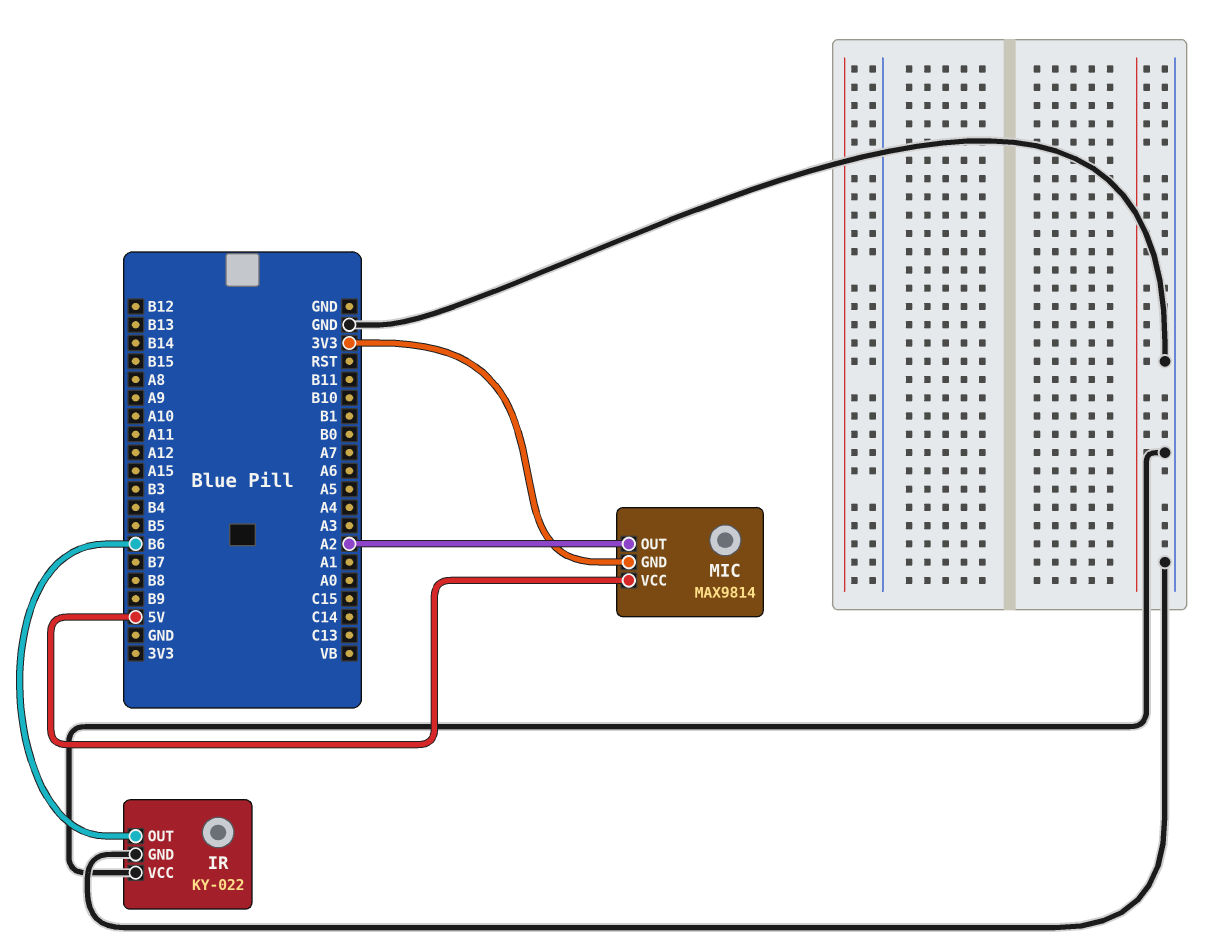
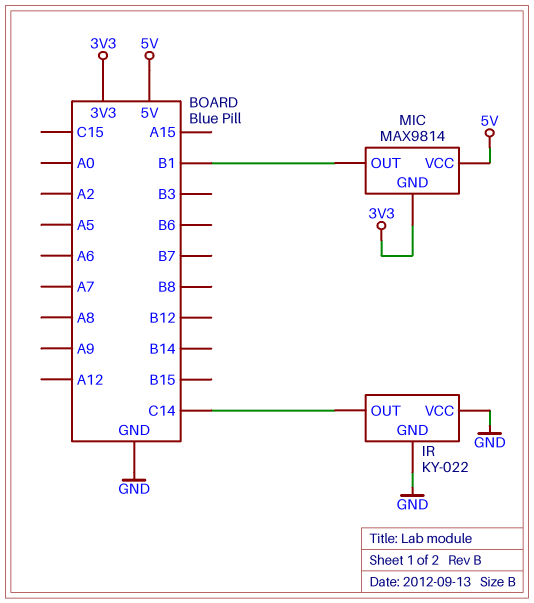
IR pin OUT: B6 -> C14
MIC pin OUT: A2 -> B1

